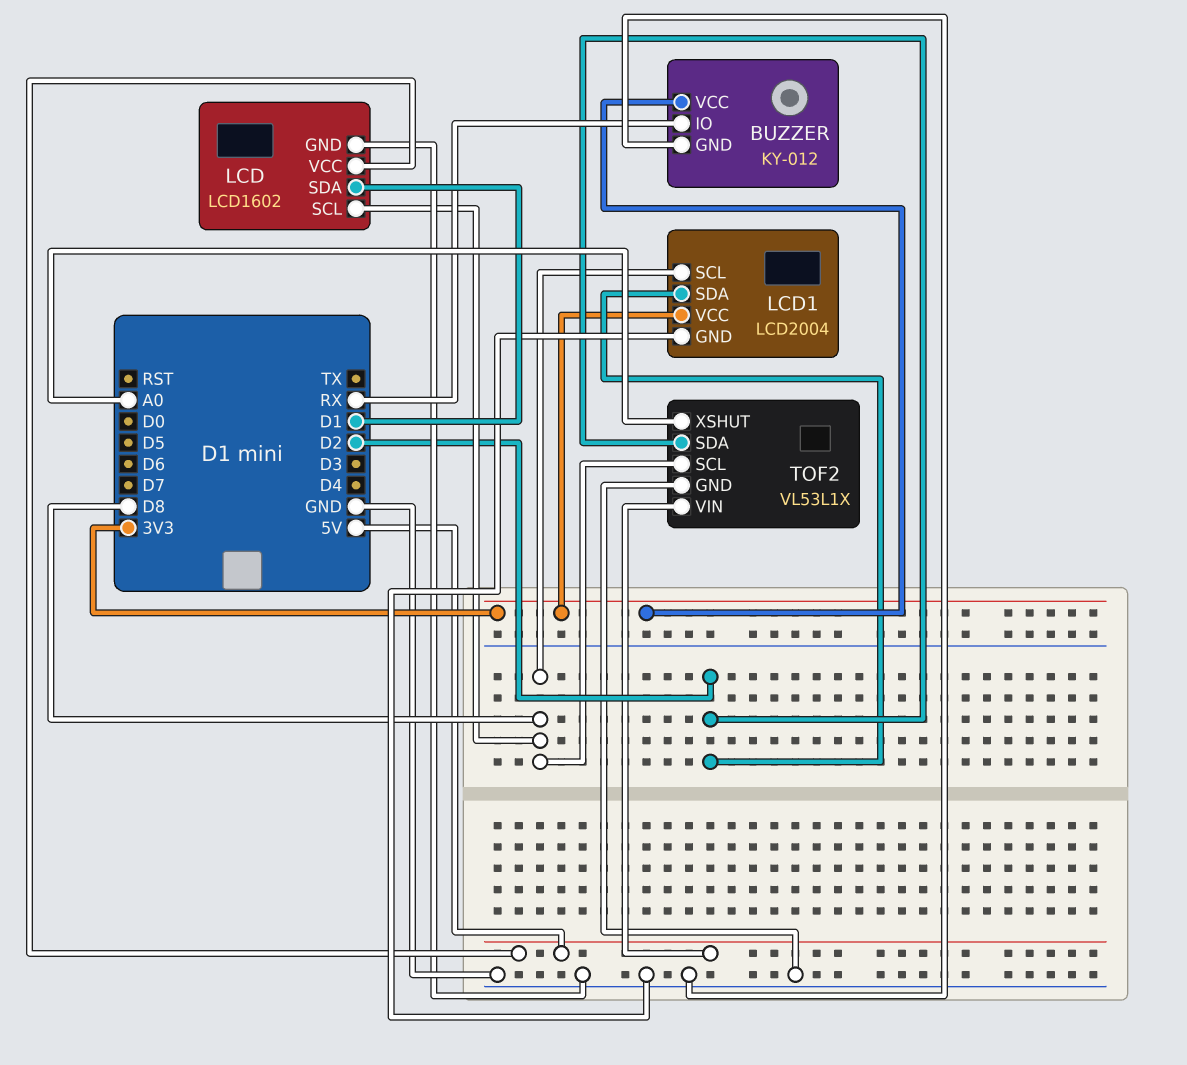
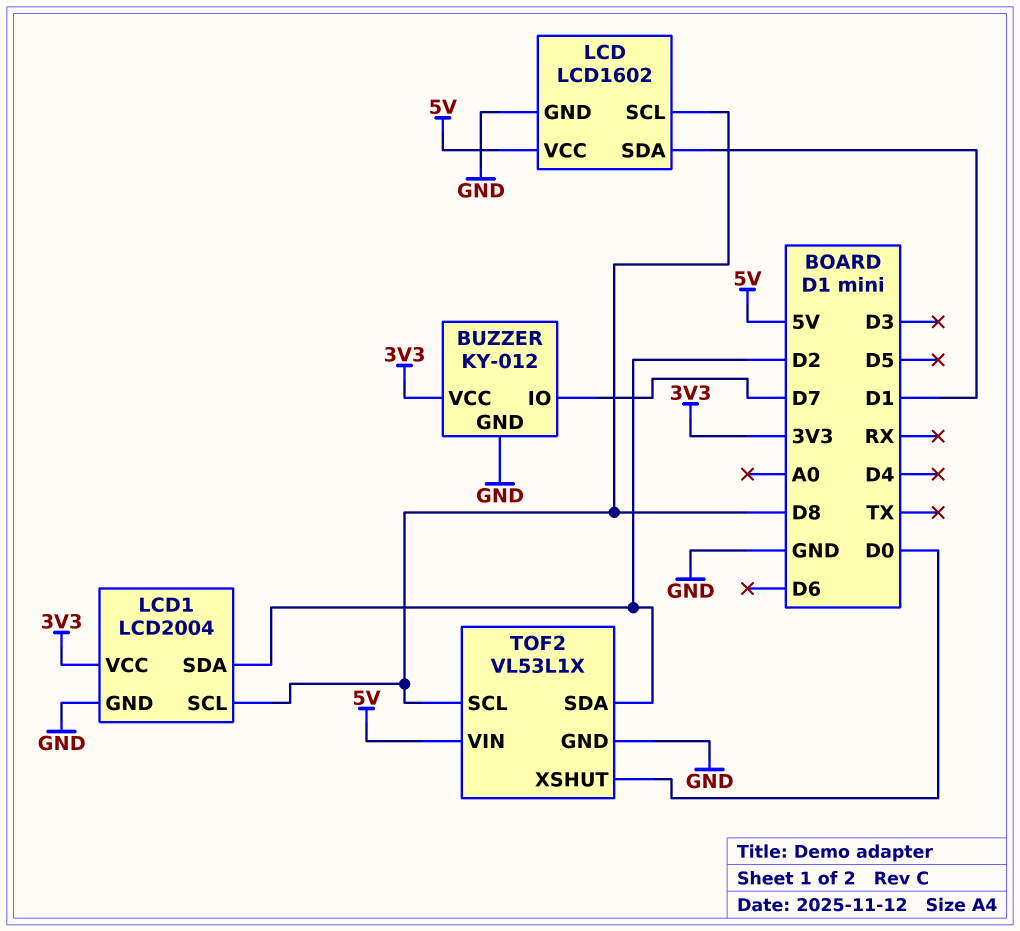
BUZZER pin IO: RX -> D7
TOF2 pin XSHUT: A0 -> D0

